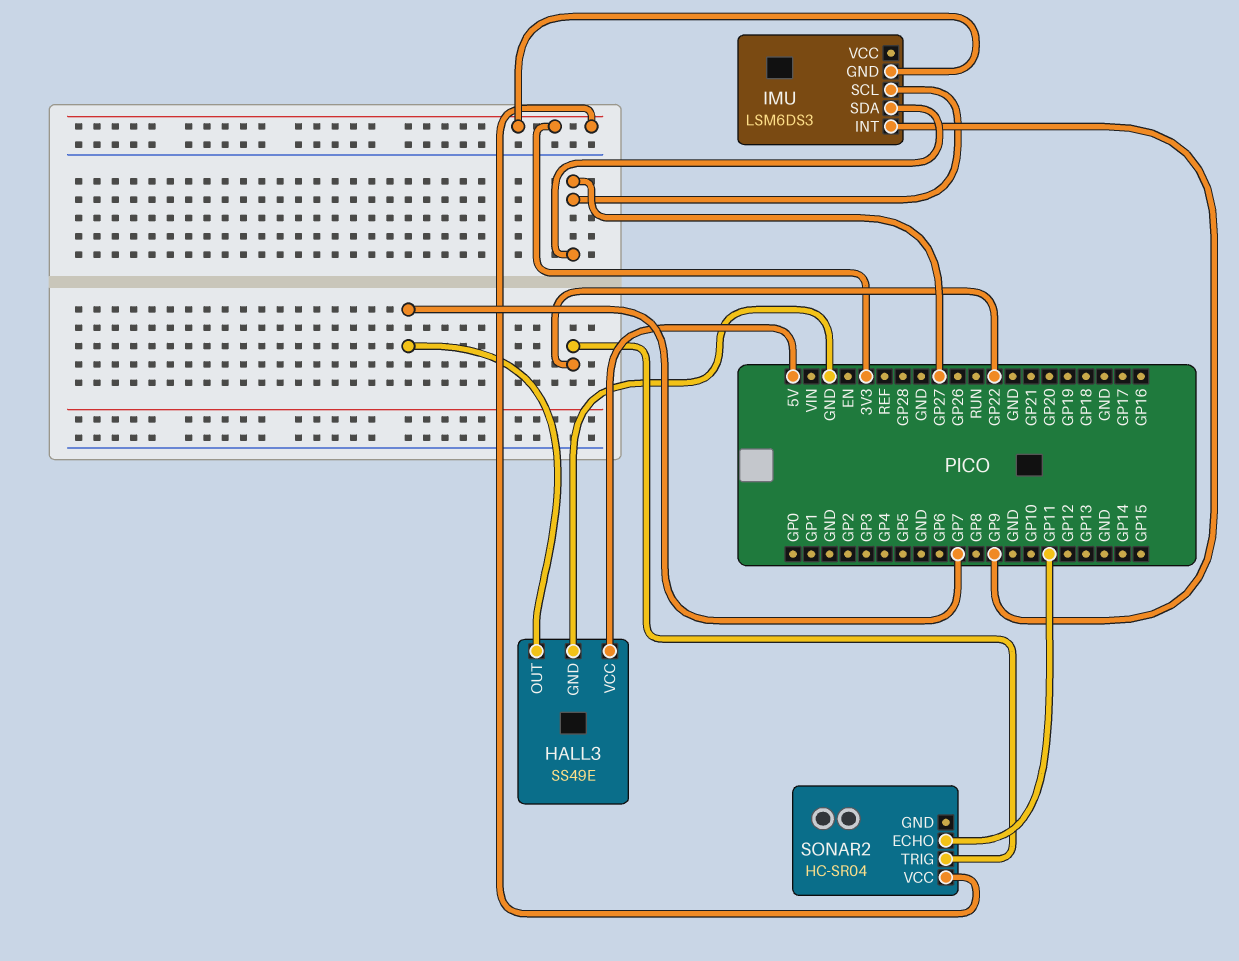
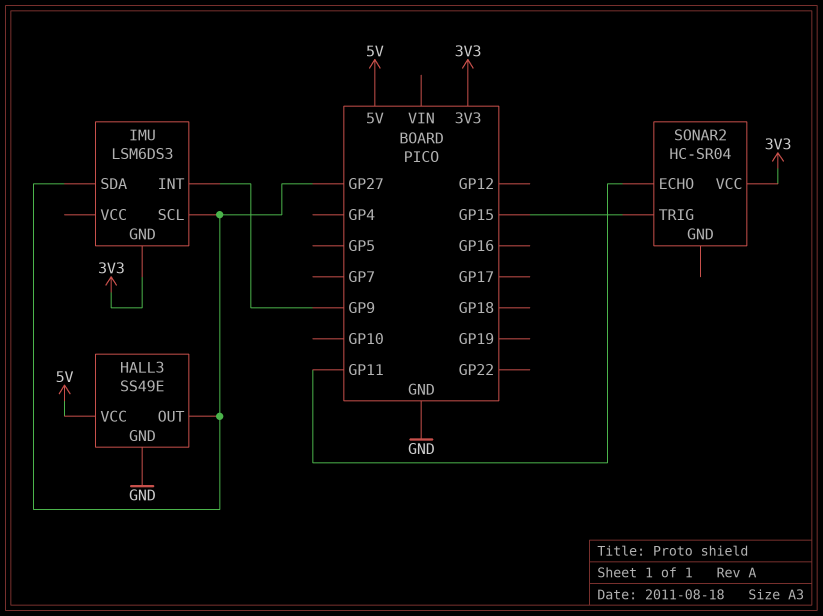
HALL3 pin OUT: GP7 -> GP27
SONAR2 pin TRIG: GP22 -> GP15

